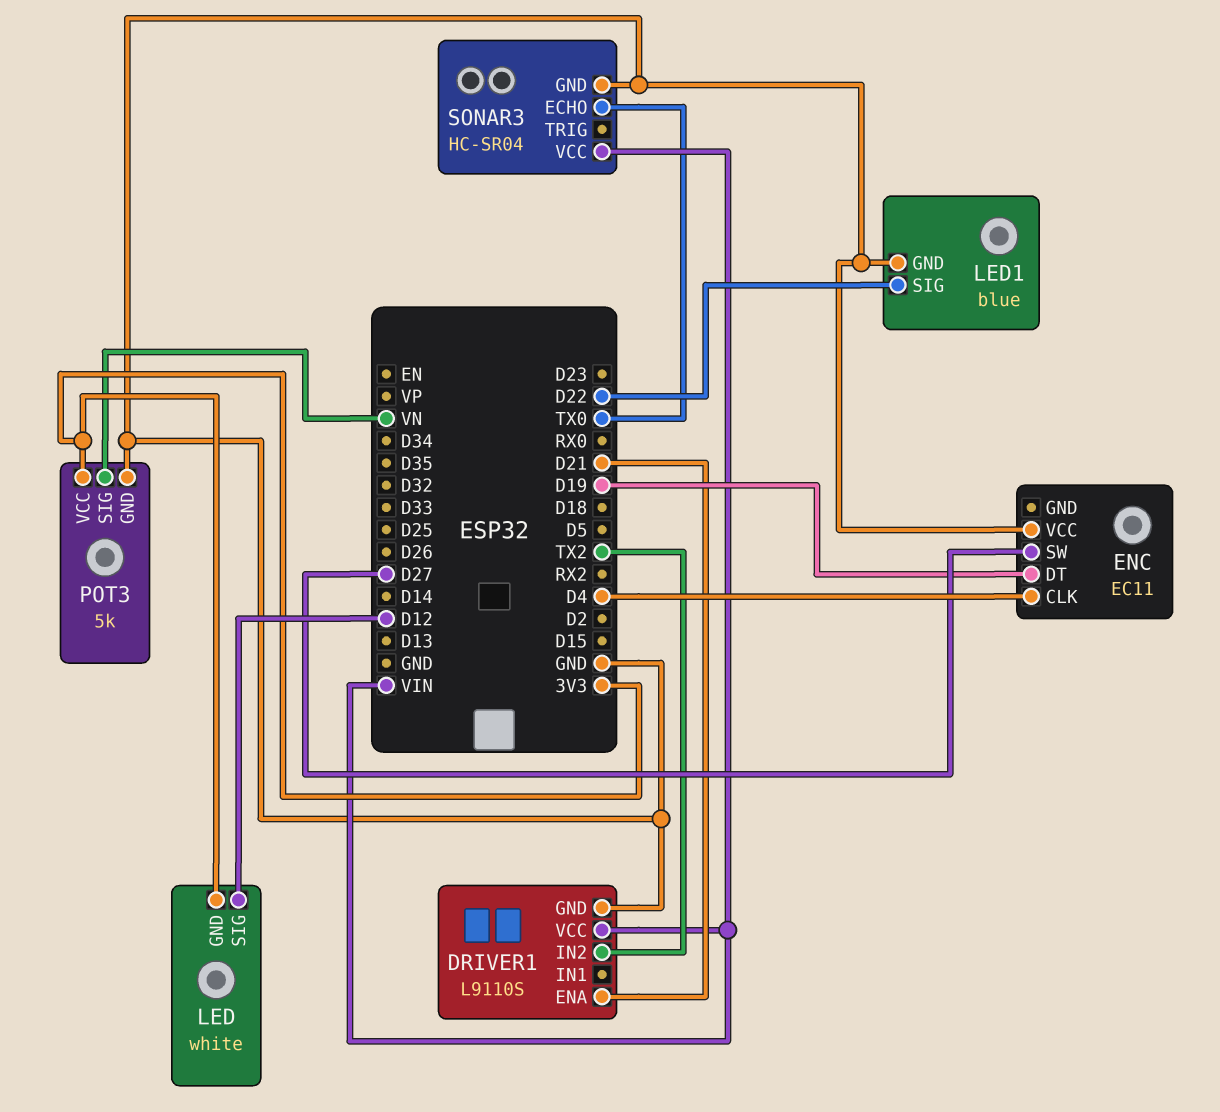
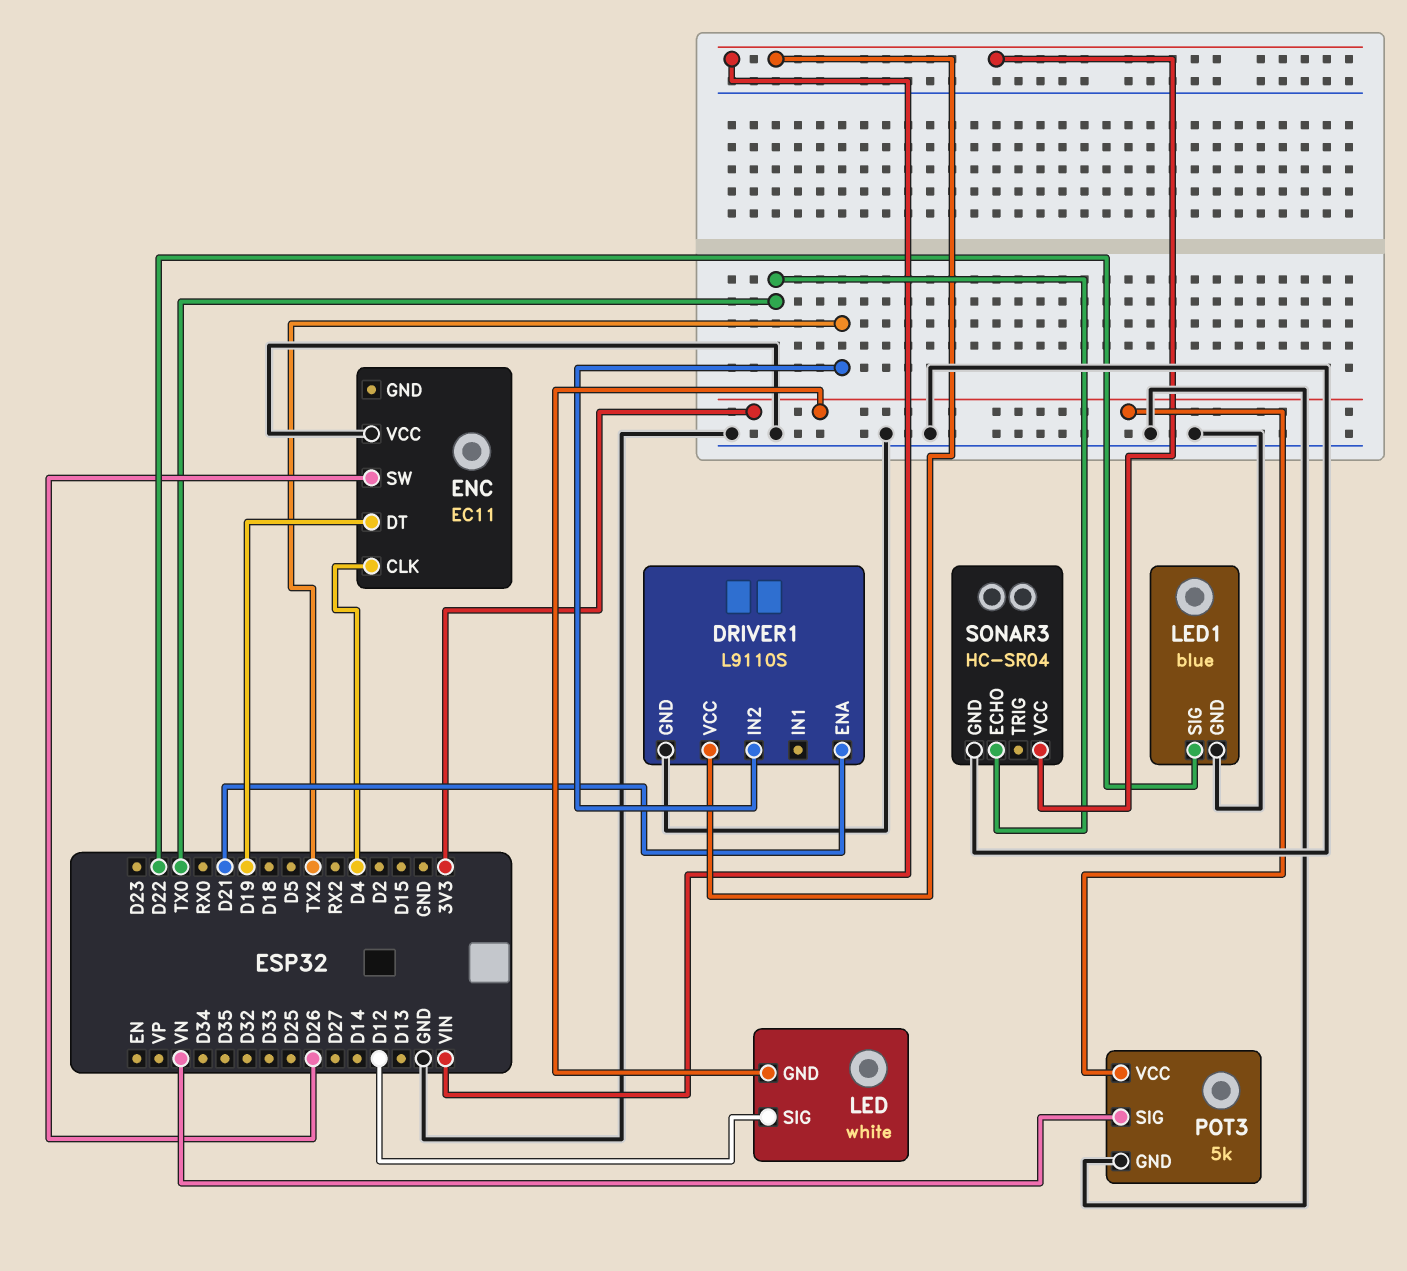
ENC pin SW: D27 -> D26

